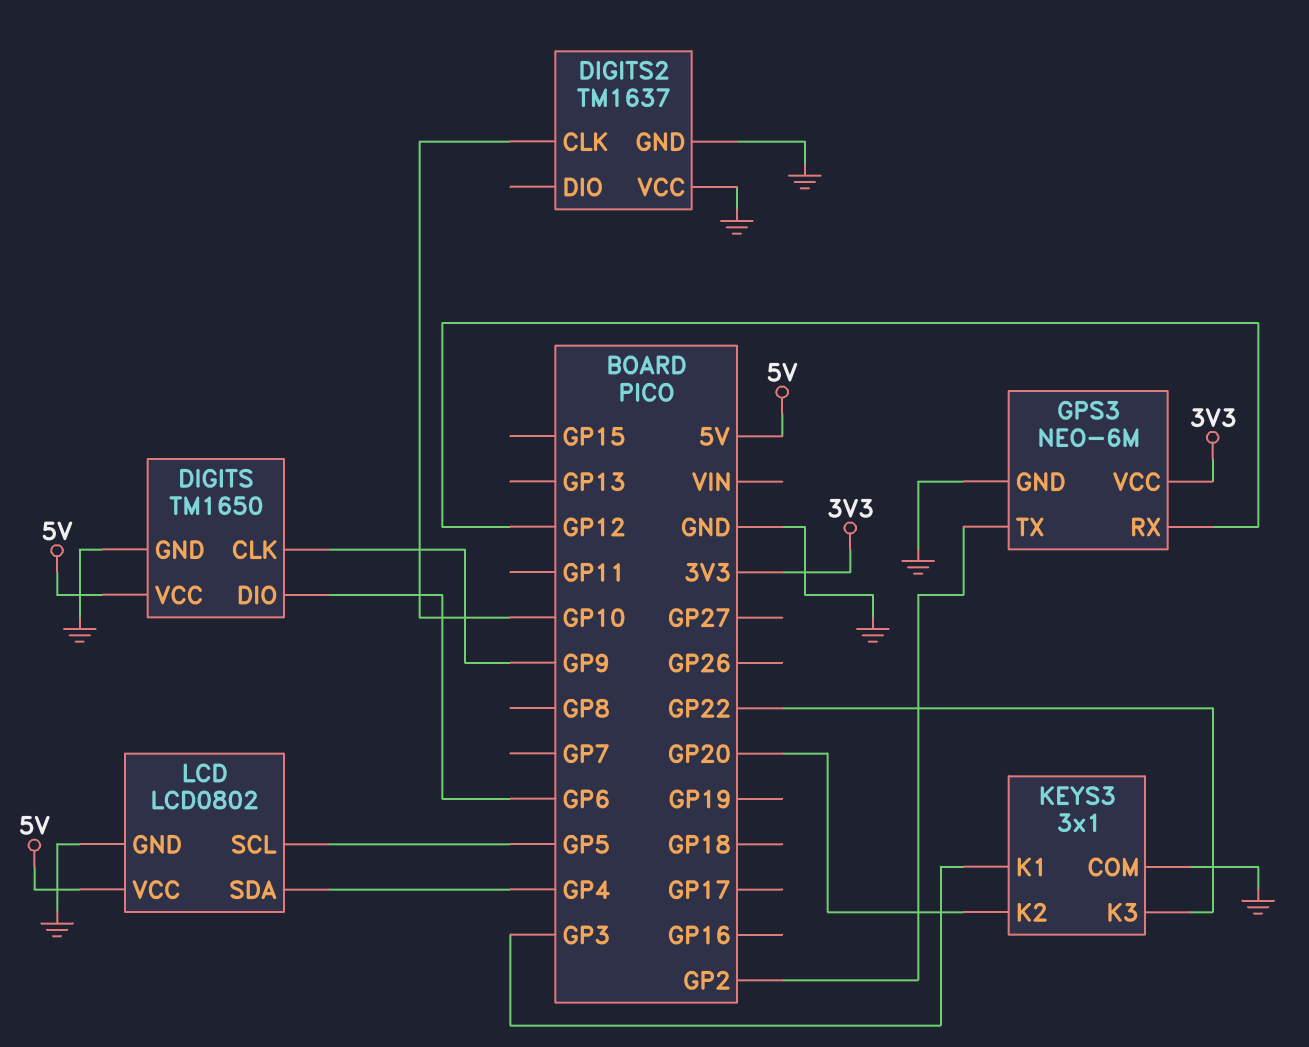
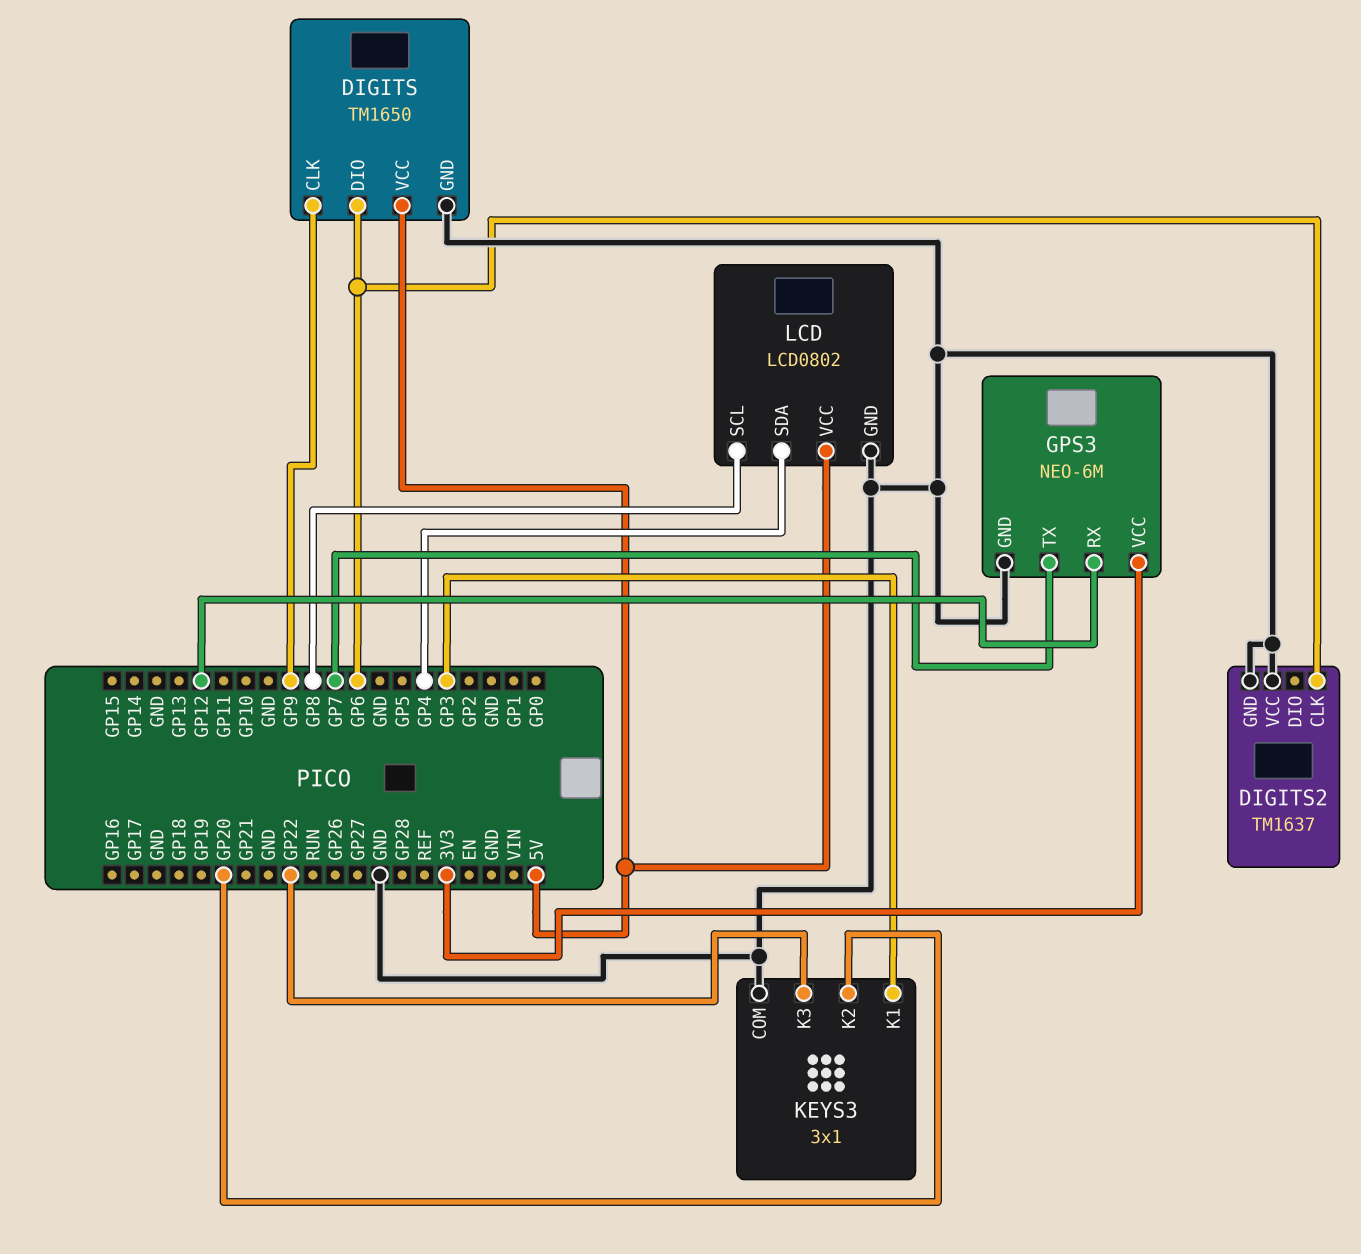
DIGITS2 pin CLK: GP10 -> GP6
GPS3 pin TX: GP2 -> GP7
LCD pin SCL: GP5 -> GP8

